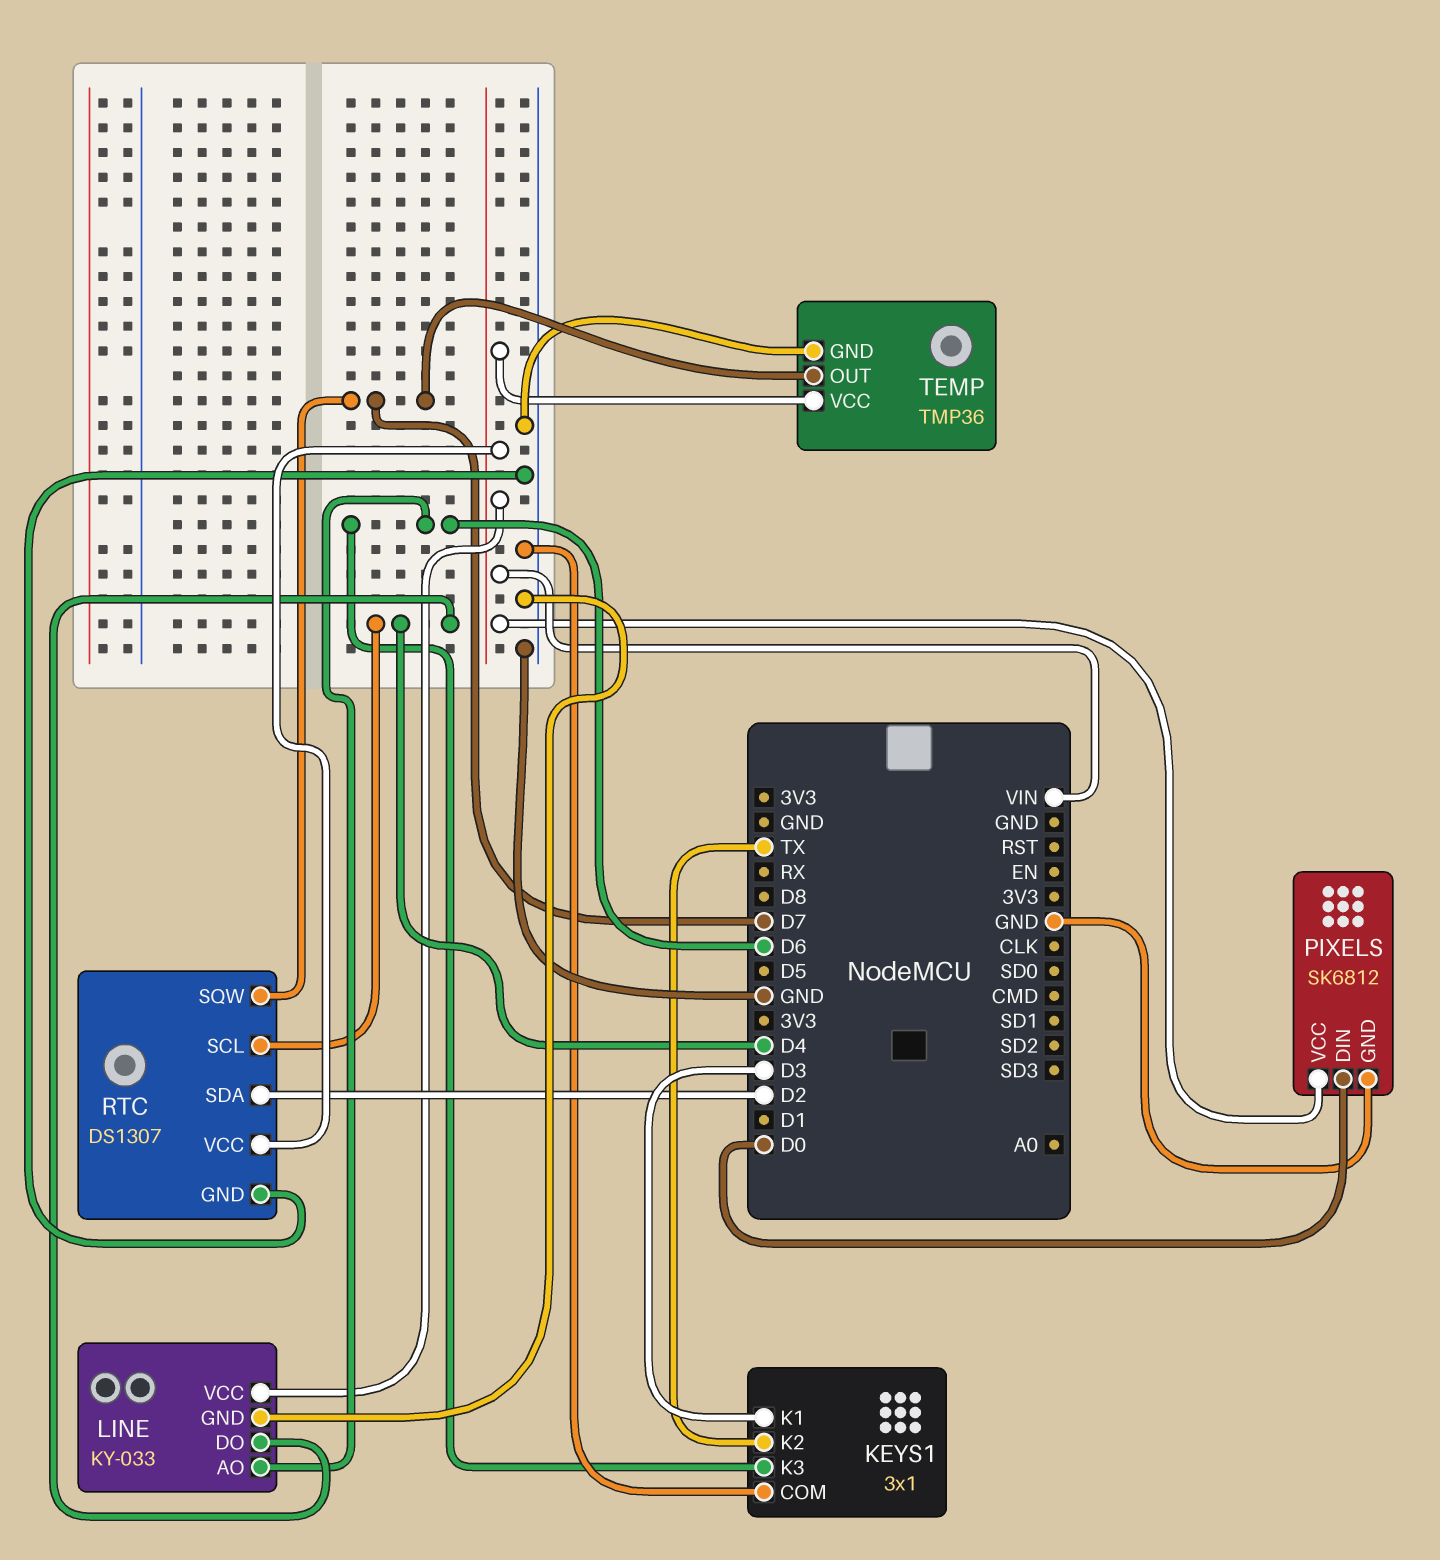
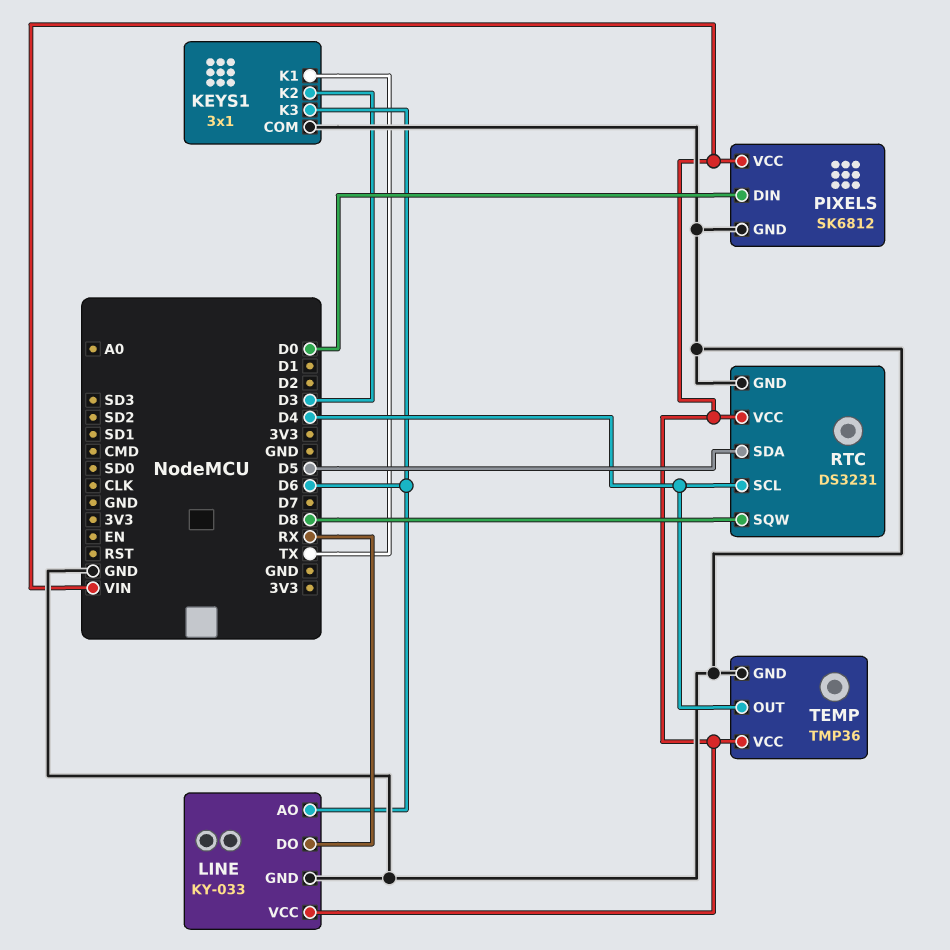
KEYS1 pin K1: D3 -> TX
KEYS1 pin K2: TX -> D3
LINE pin DO: D4 -> RX
RTC: DS1307 -> DS3231
RTC pin SDA: D2 -> D5
RTC pin SQW: D7 -> D8
TEMP pin OUT: D7 -> D4

